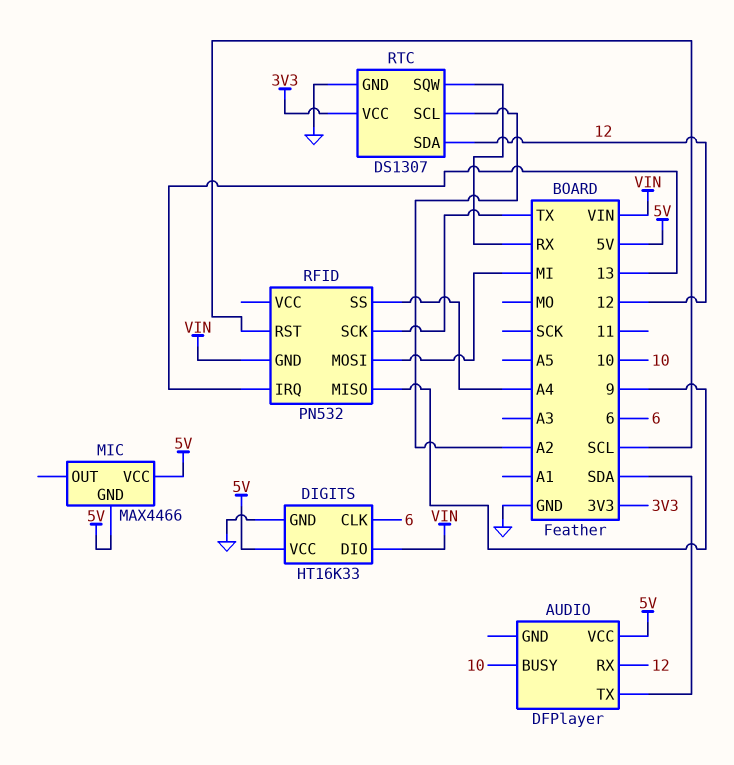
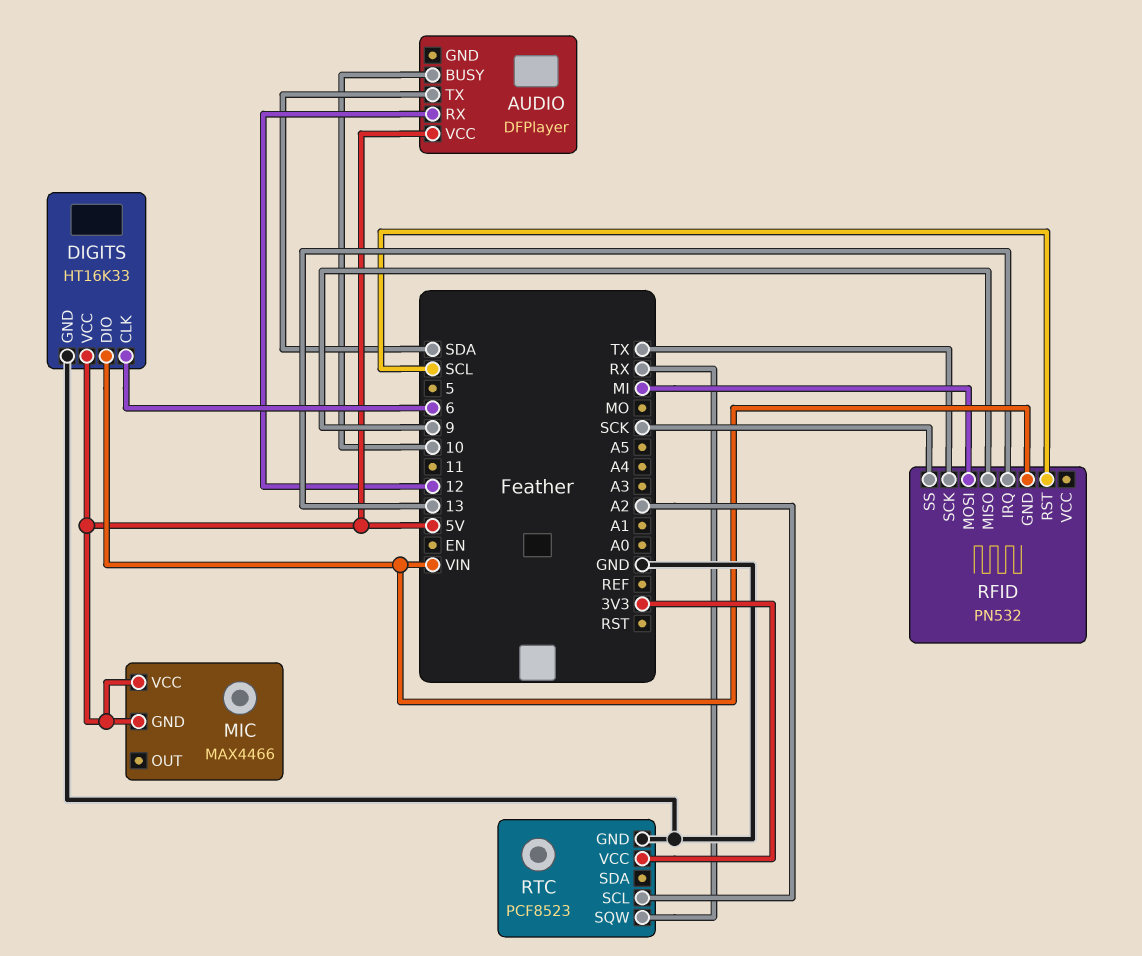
RFID pin SS: A4 -> SCK
RTC: DS1307 -> PCF8523
RTC pin SDA: 12 -> none

